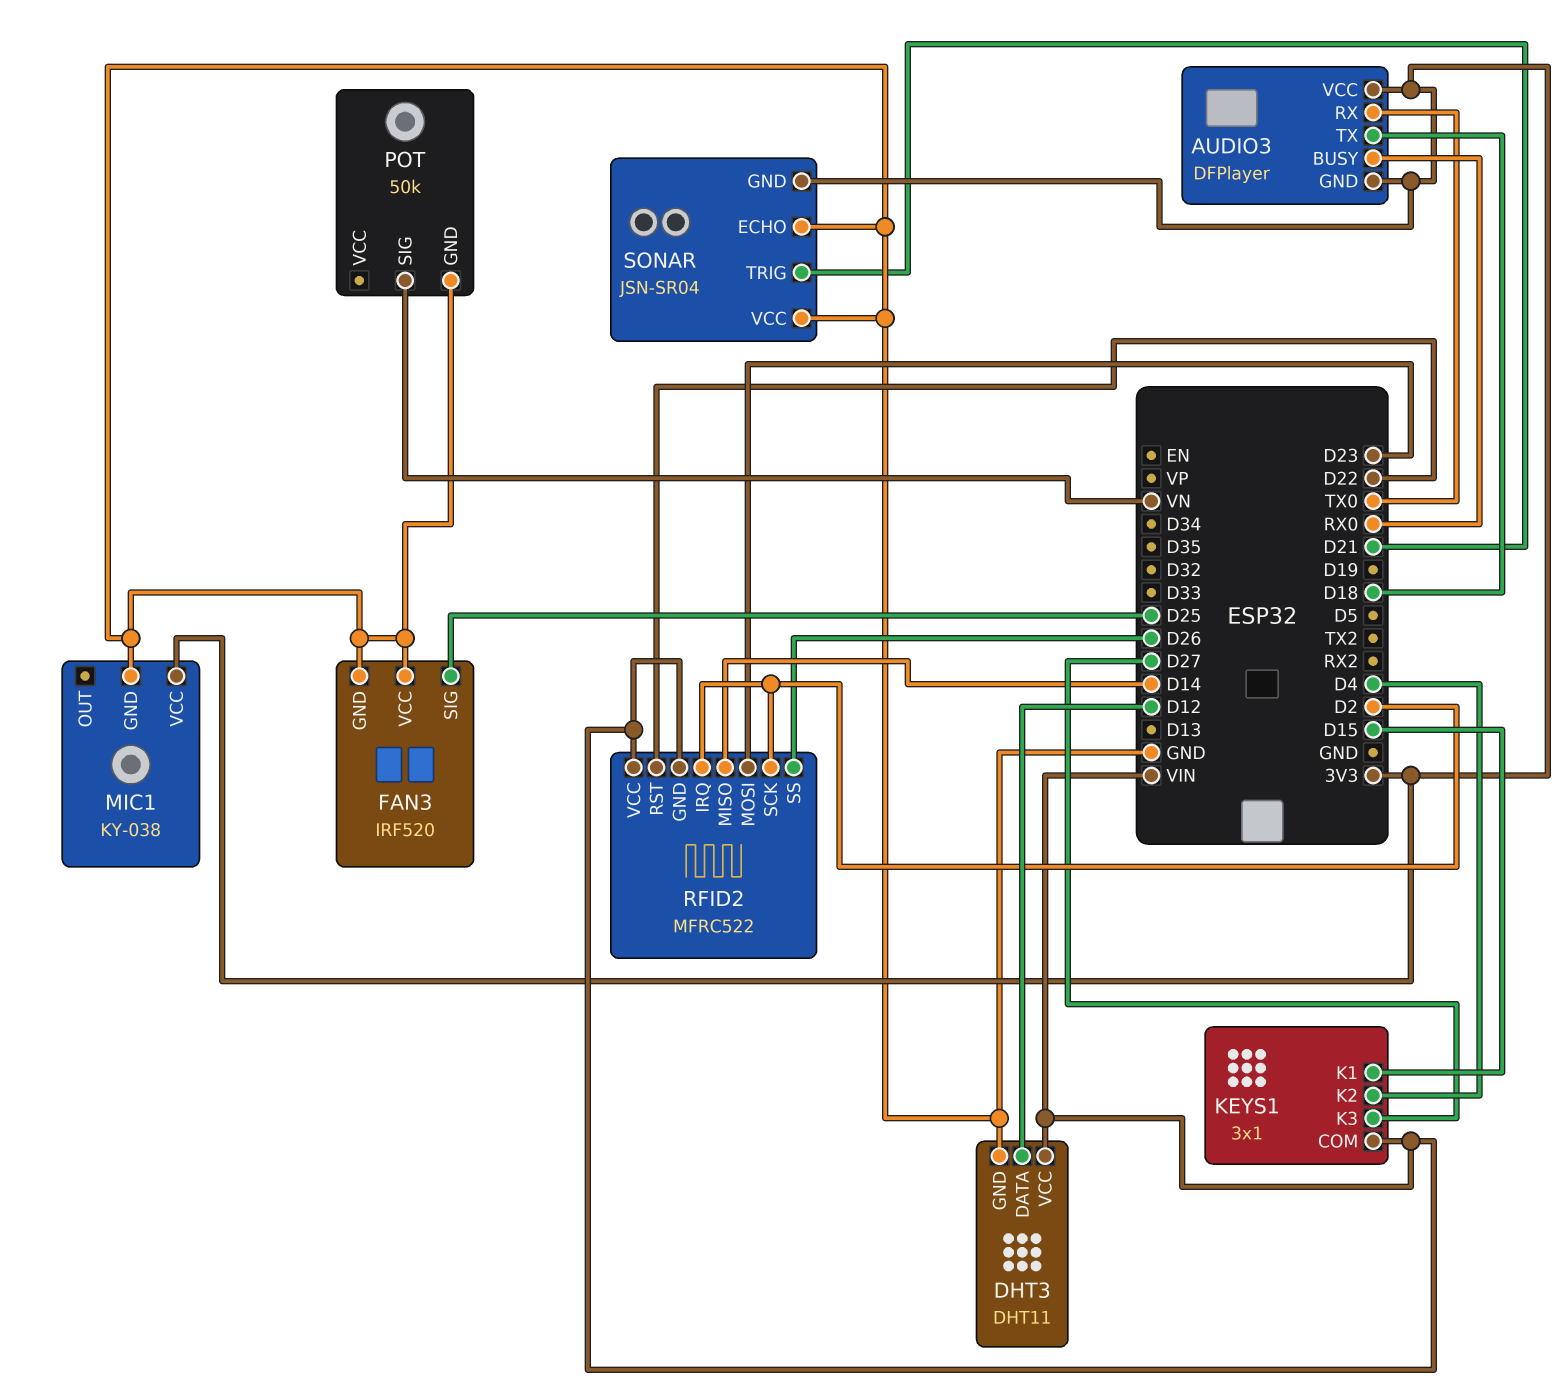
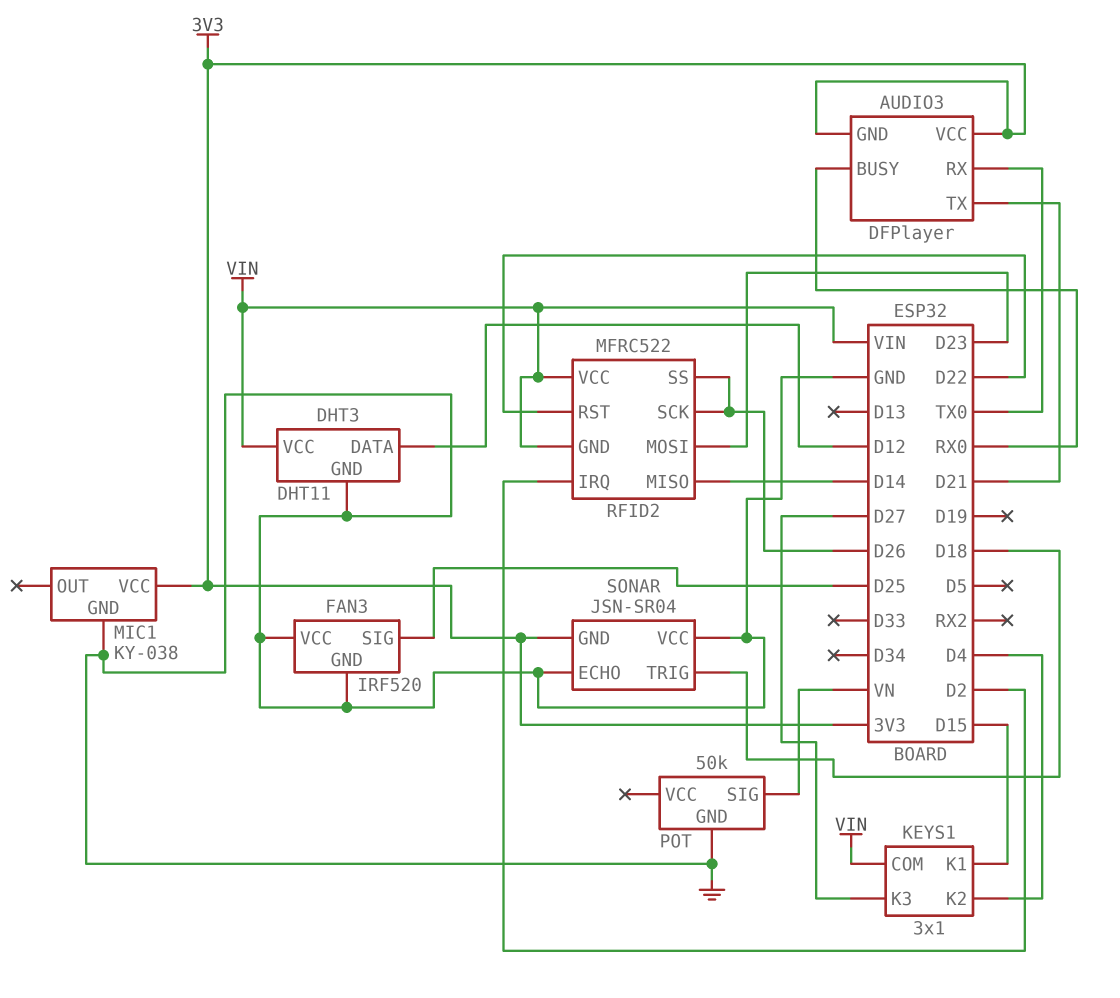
AUDIO3 pin TX: D18 -> D21
RFID2 pin SCK: D2 -> D26
SONAR pin TRIG: D21 -> D18

